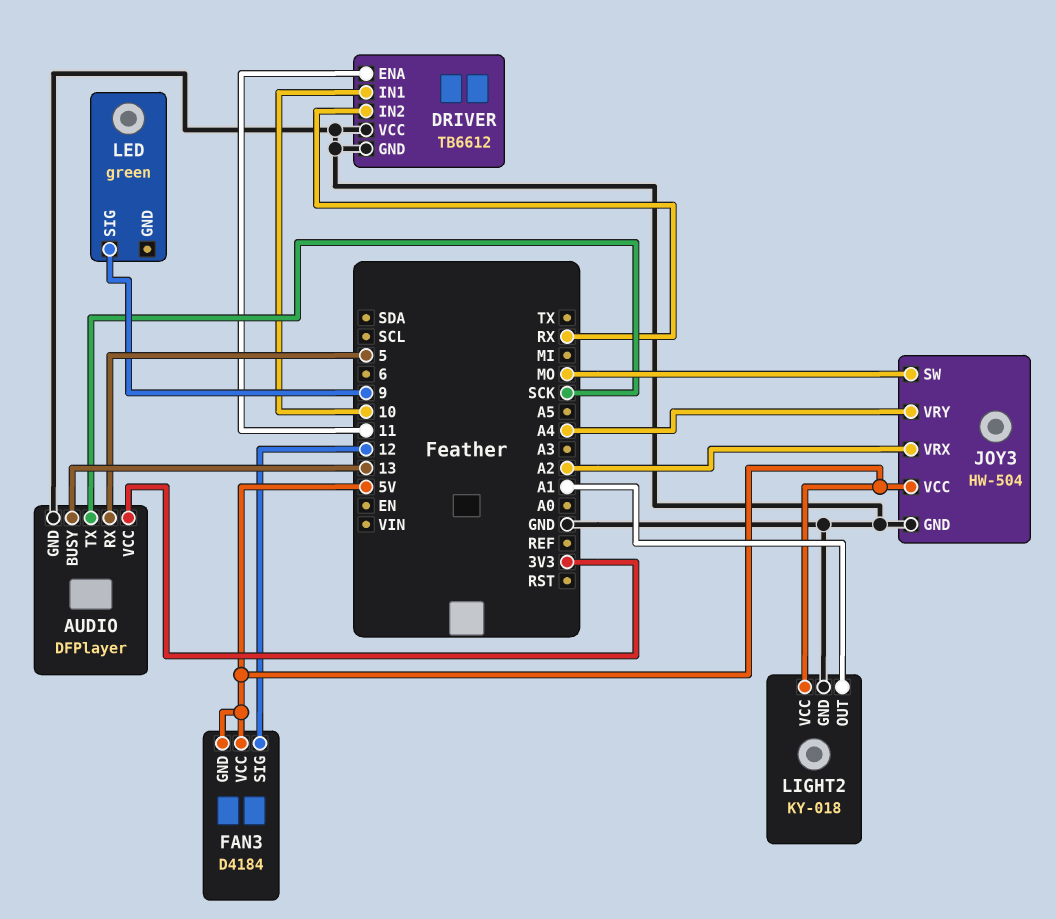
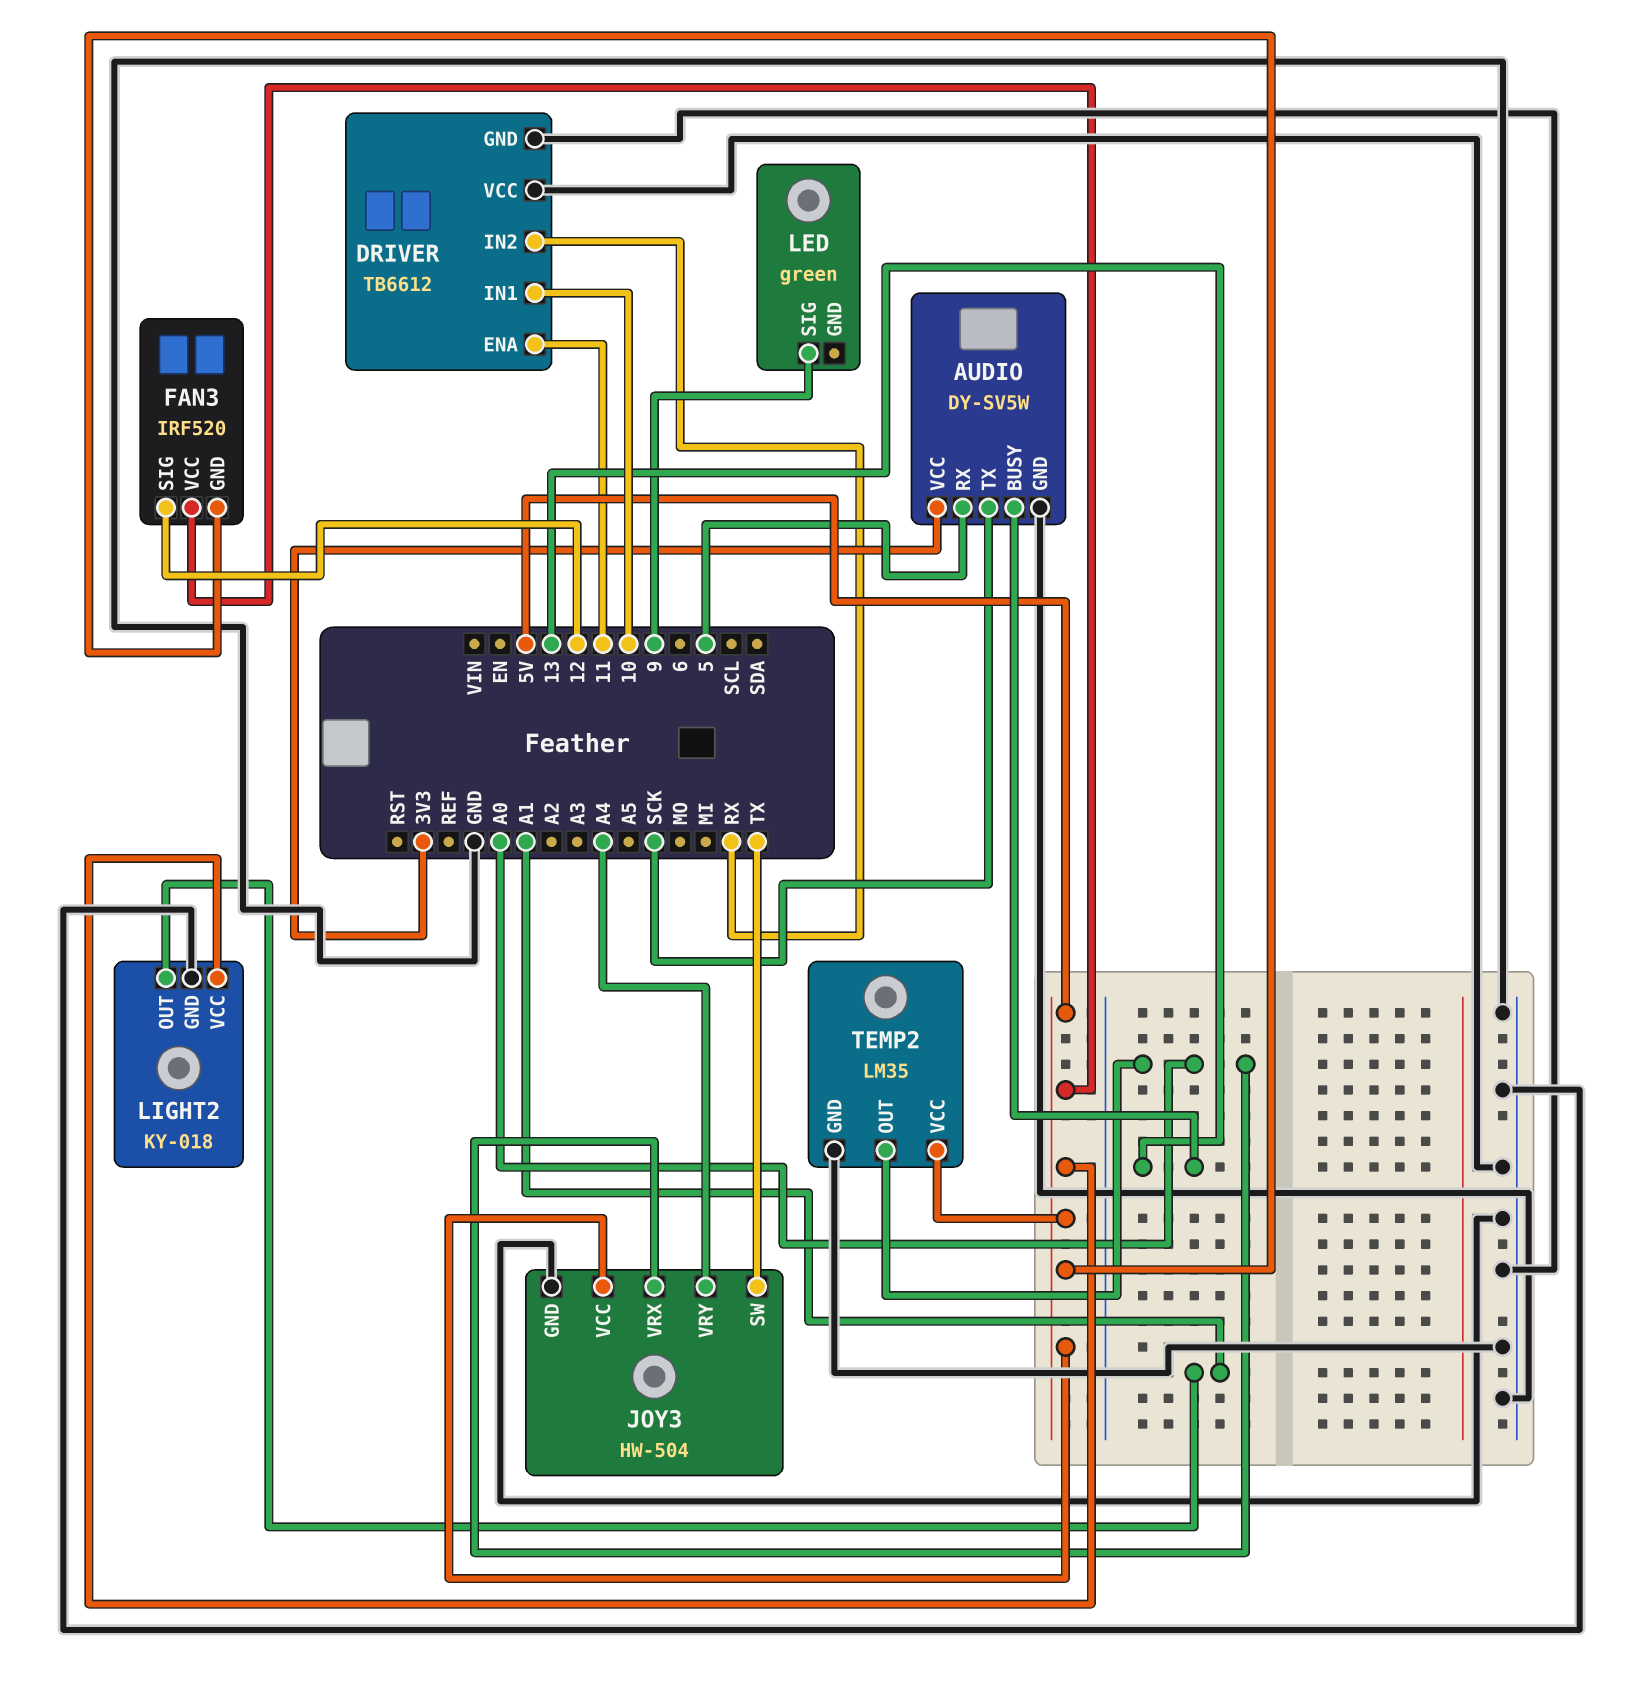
AUDIO: DFPlayer -> DY-SV5W
FAN3: D4184 -> IRF520
JOY3 pin SW: MO -> TX
JOY3 pin VRX: A2 -> A0
TEMP2: none -> LM35
TEMP2 pin GND: none -> GND
TEMP2 pin OUT: none -> A0
TEMP2 pin VCC: none -> 5V

